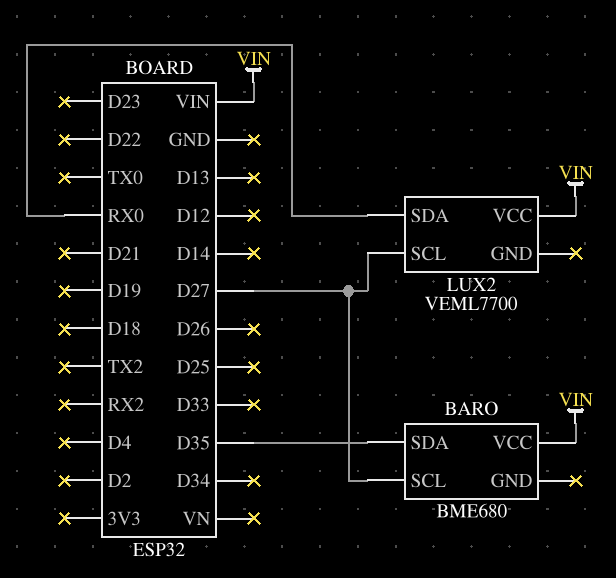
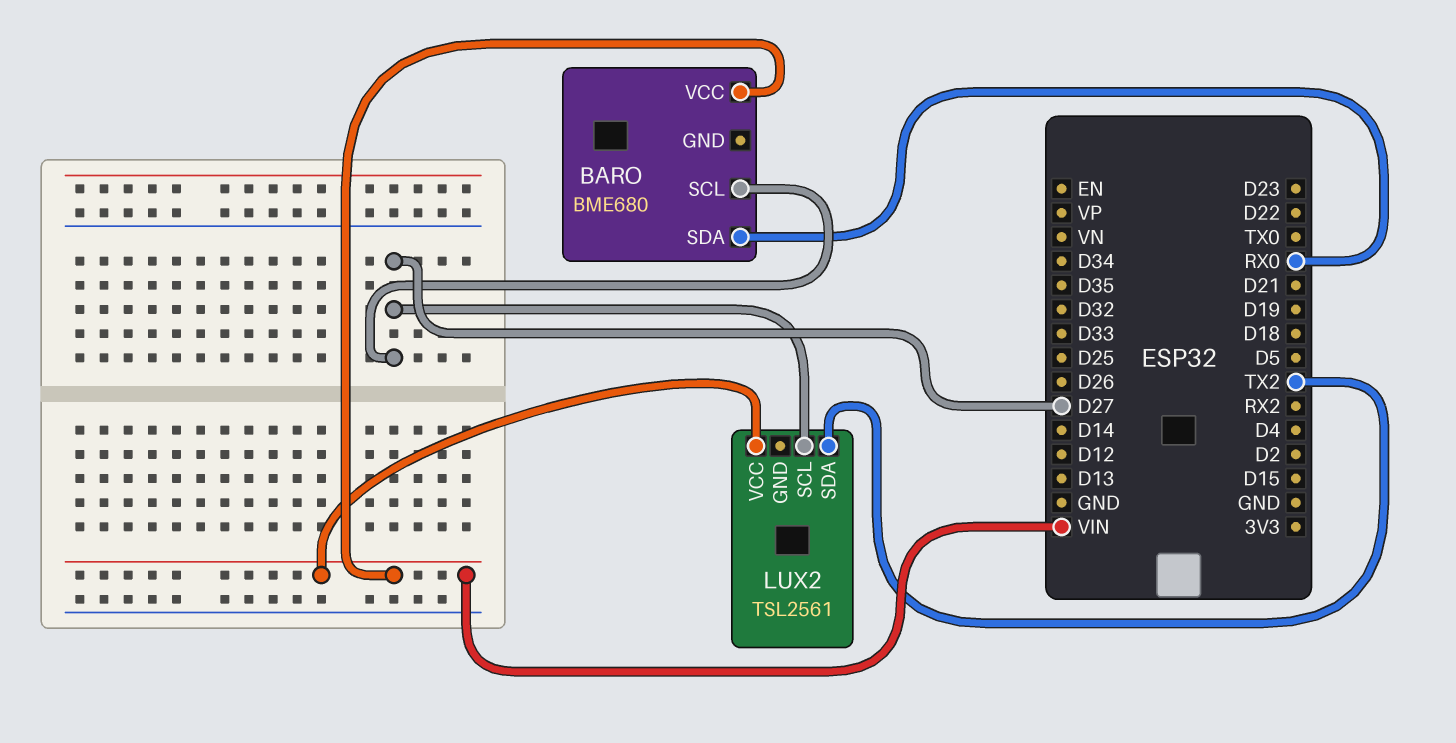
BARO pin SDA: D35 -> RX0
LUX2: VEML7700 -> TSL2561
LUX2 pin SDA: RX0 -> TX2

